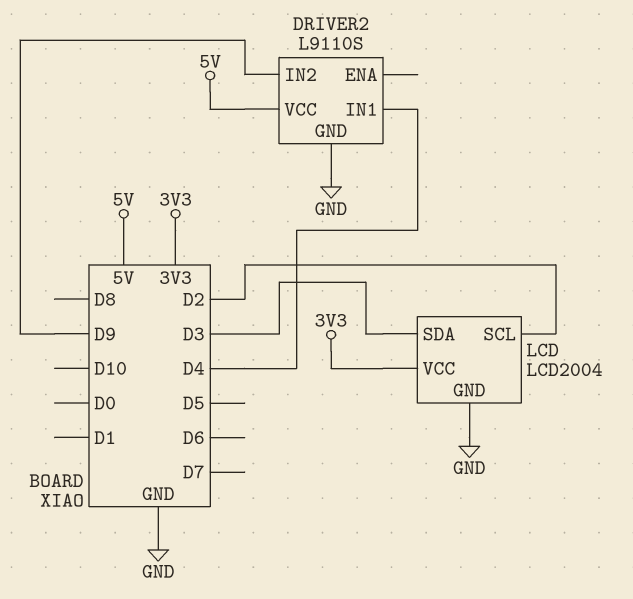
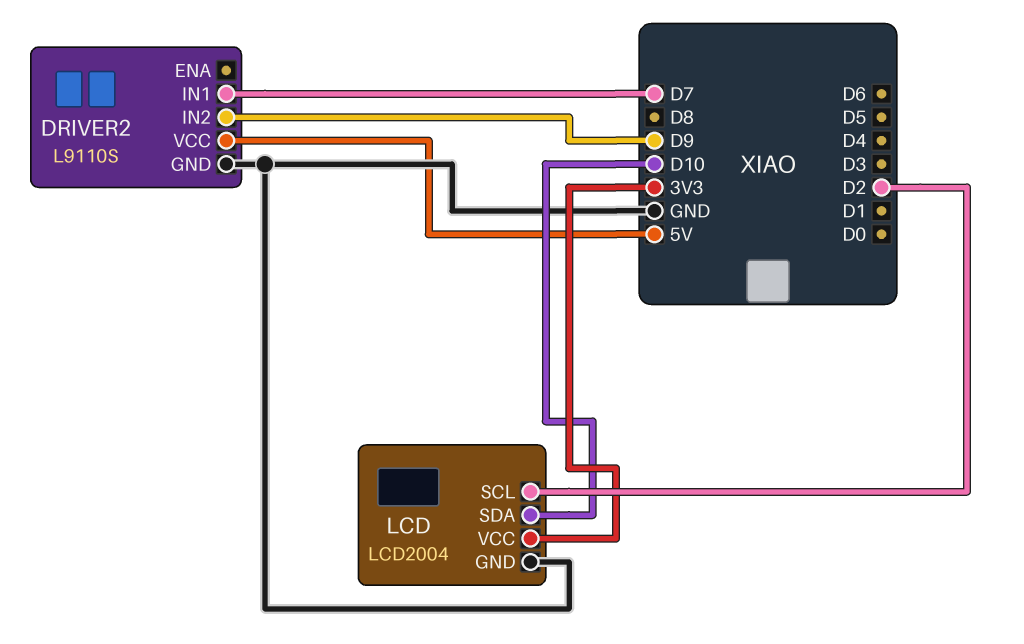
DRIVER2 pin IN1: D4 -> D7
LCD pin SDA: D3 -> D10

